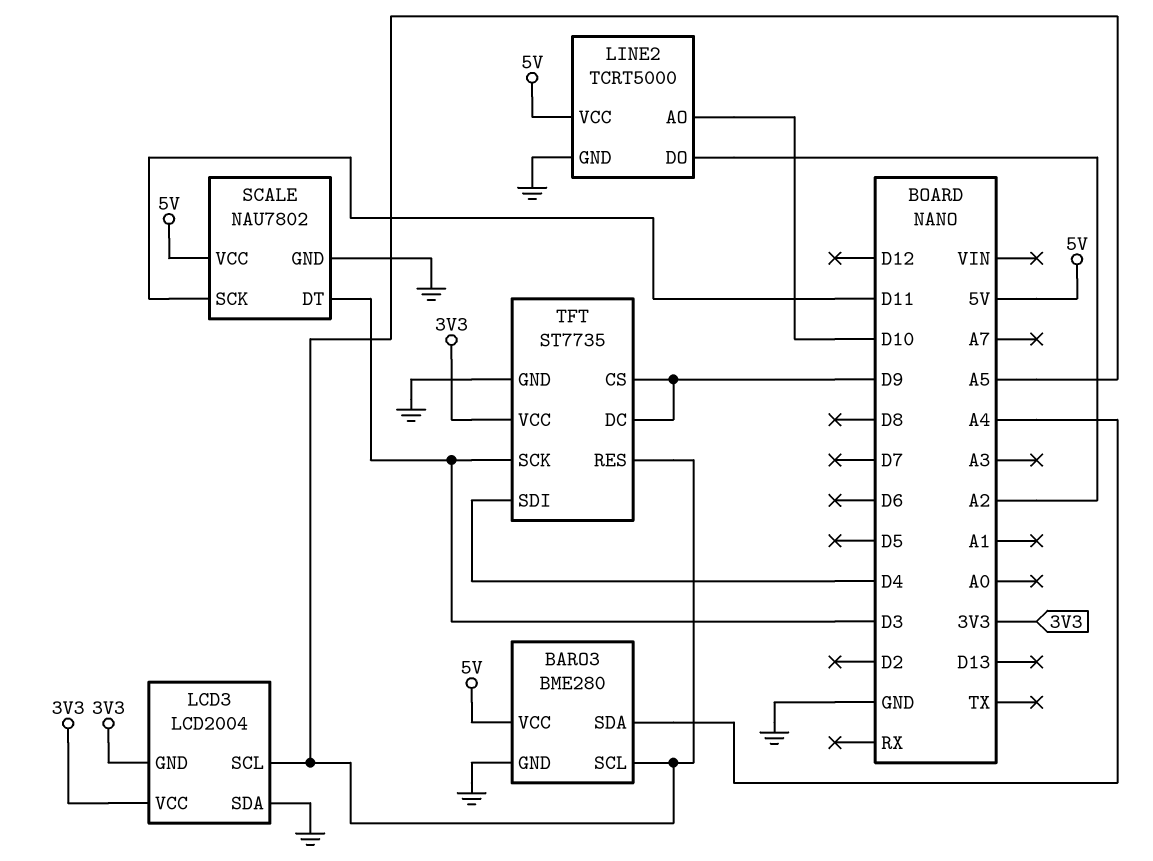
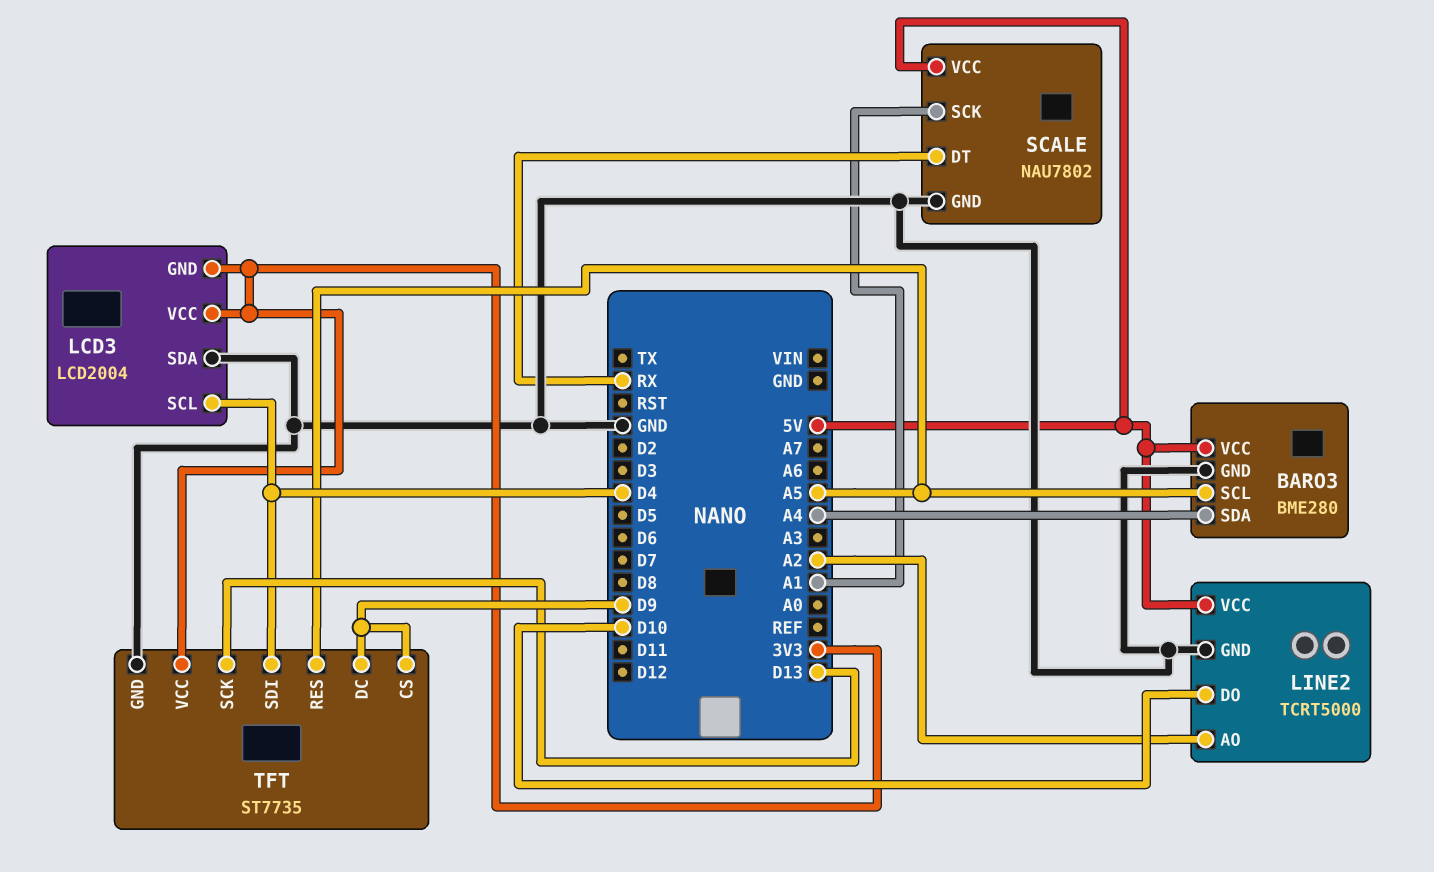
LCD3 pin SCL: A5 -> D4
LINE2 pin AO: D10 -> A2
LINE2 pin DO: A2 -> D10
SCALE pin DT: D3 -> RX
SCALE pin SCK: D11 -> A1
TFT pin SCK: D3 -> D13

